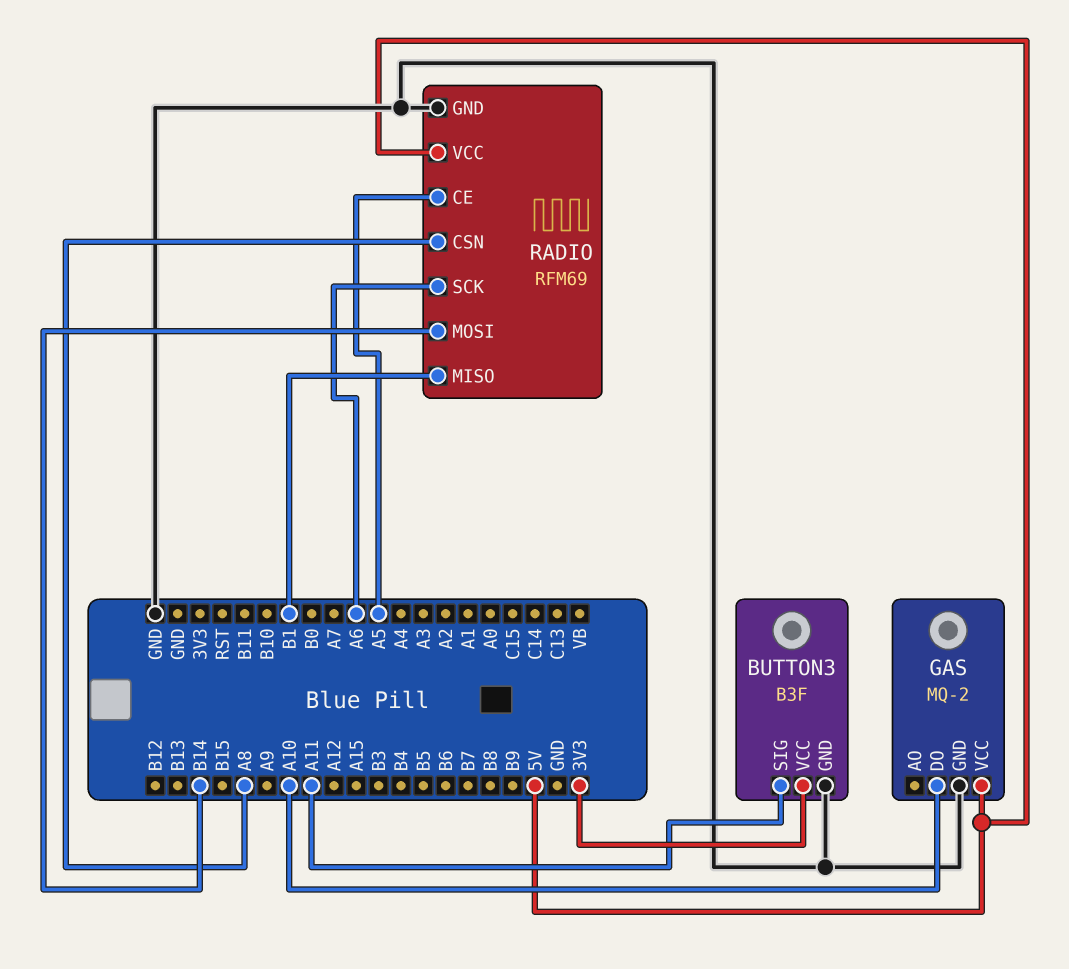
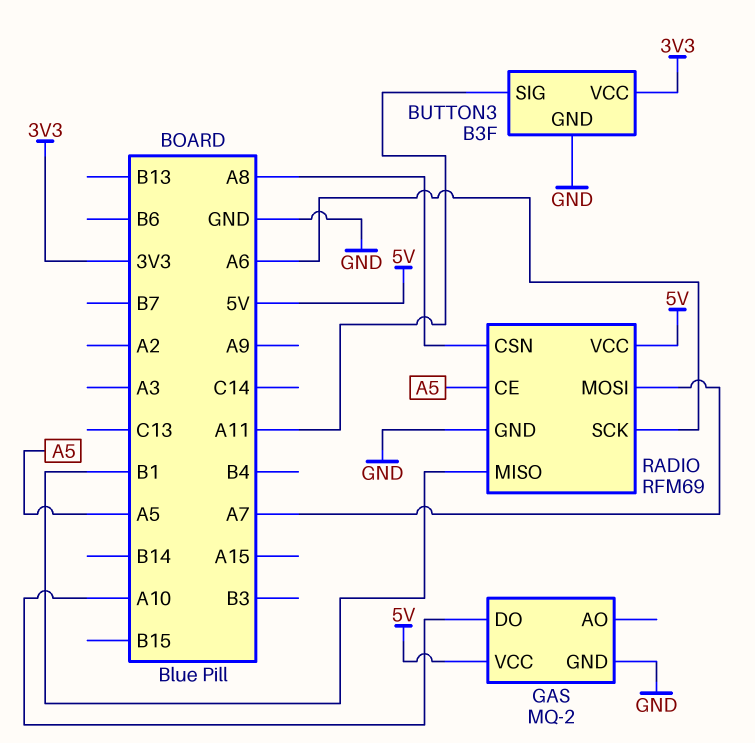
RADIO pin MOSI: B14 -> A7

